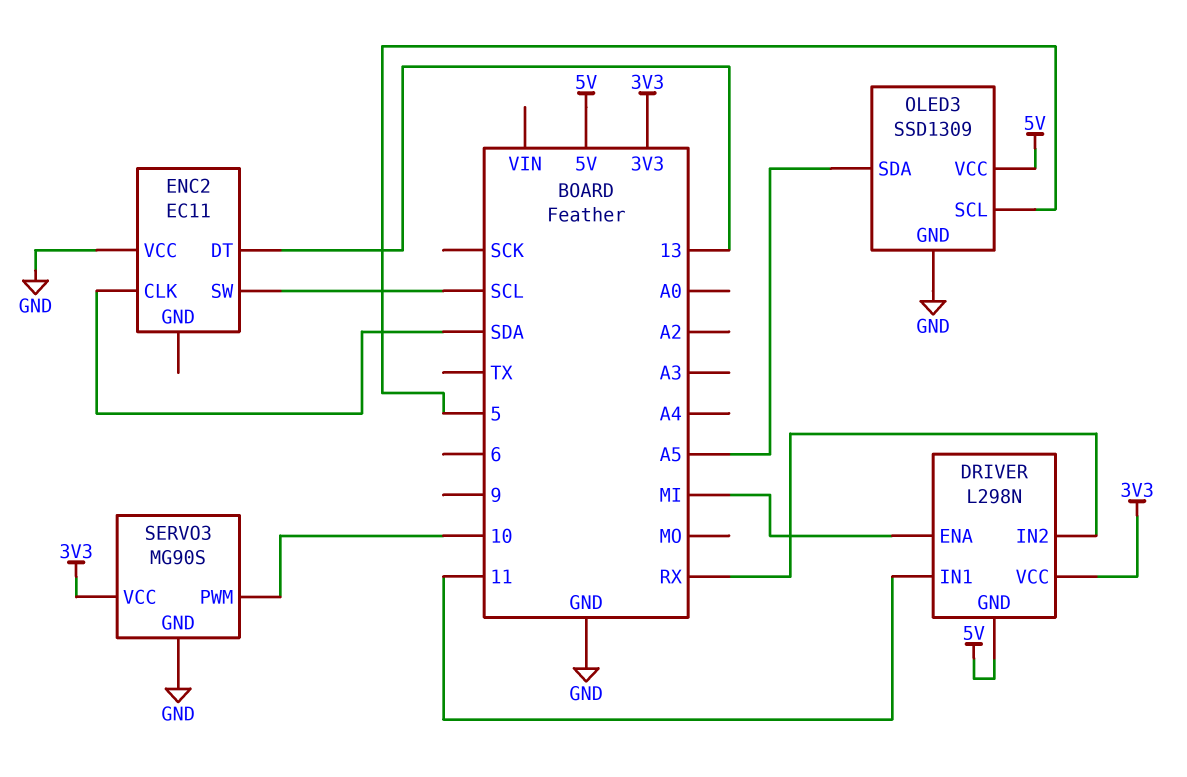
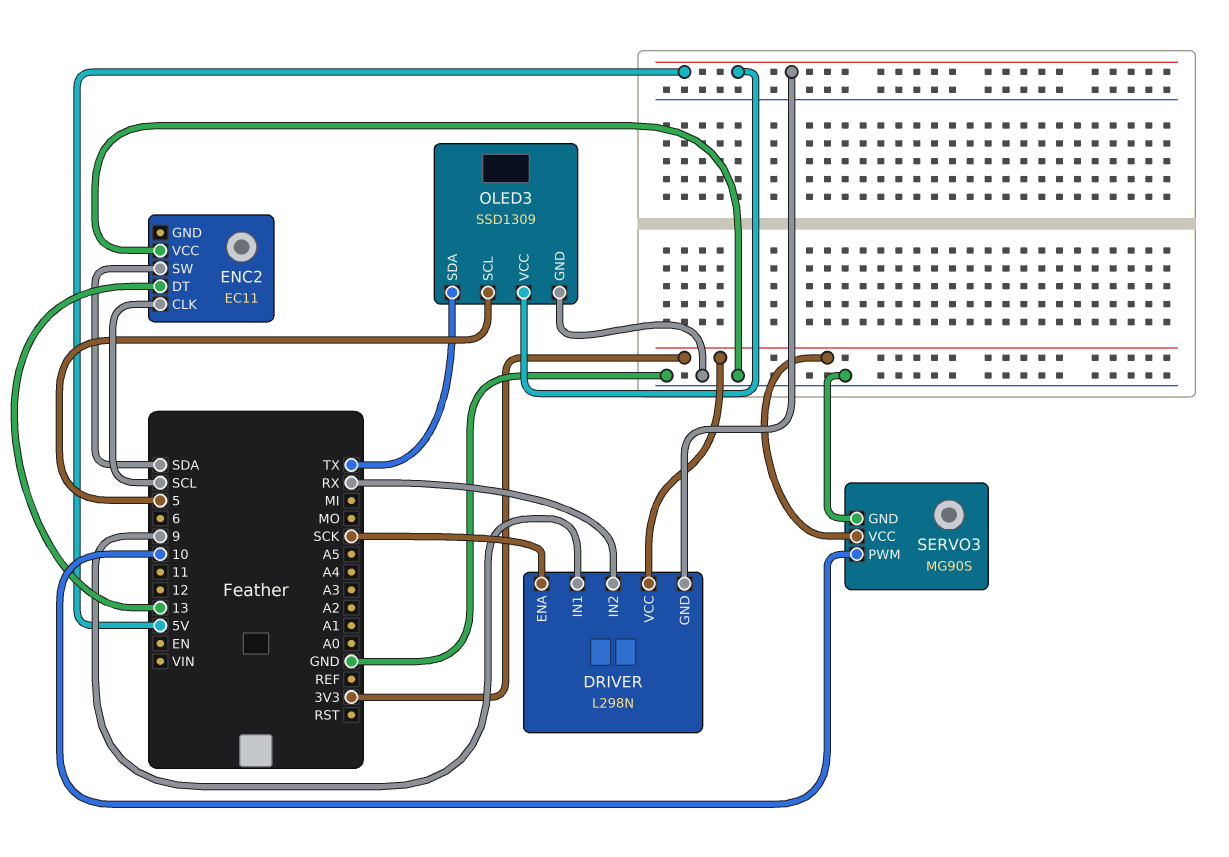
DRIVER pin ENA: MI -> SCK
DRIVER pin IN1: 11 -> 9
ENC2 pin CLK: SDA -> SCL
ENC2 pin SW: SCL -> SDA
OLED3 pin SDA: A5 -> TX

